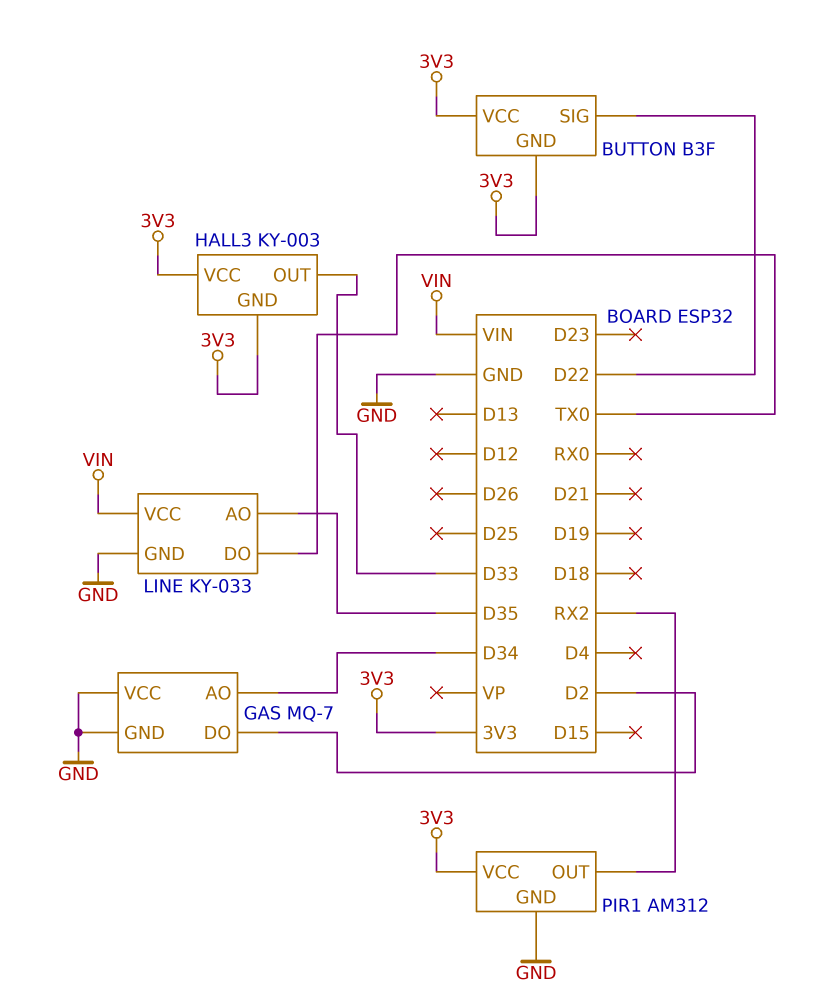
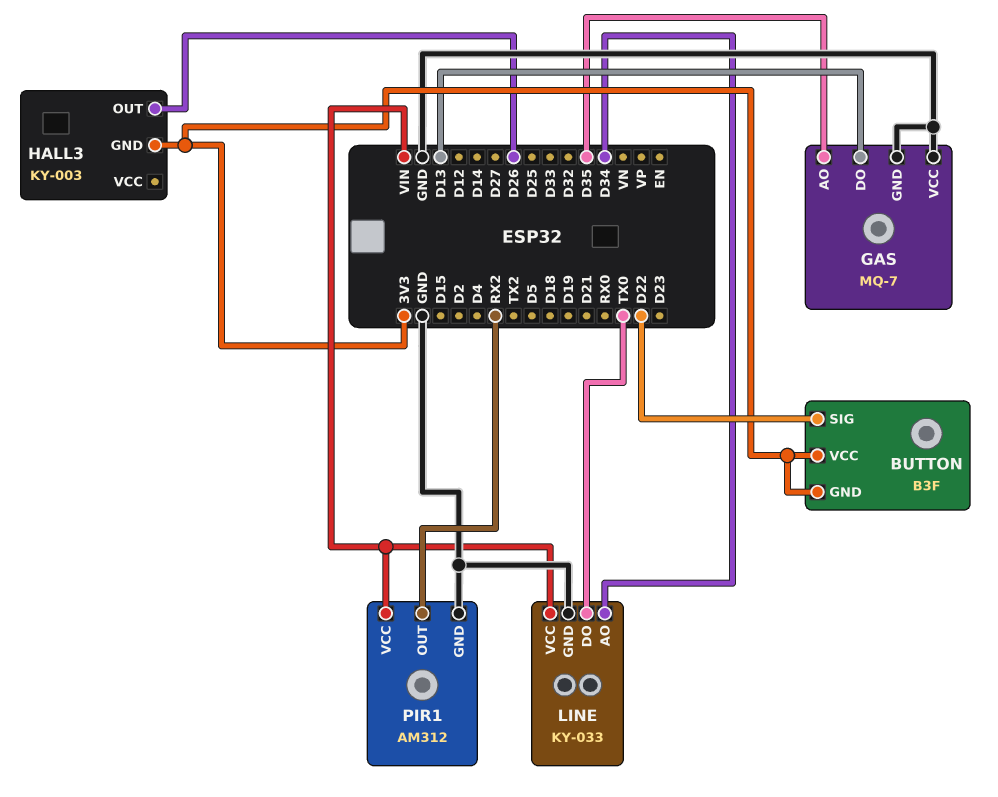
GAS pin AO: D34 -> D35
GAS pin DO: D2 -> D13
HALL3 pin OUT: D33 -> D26
HALL3 pin VCC: 3V3 -> none
LINE pin AO: D35 -> D34
PIR1 pin VCC: 3V3 -> VIN

